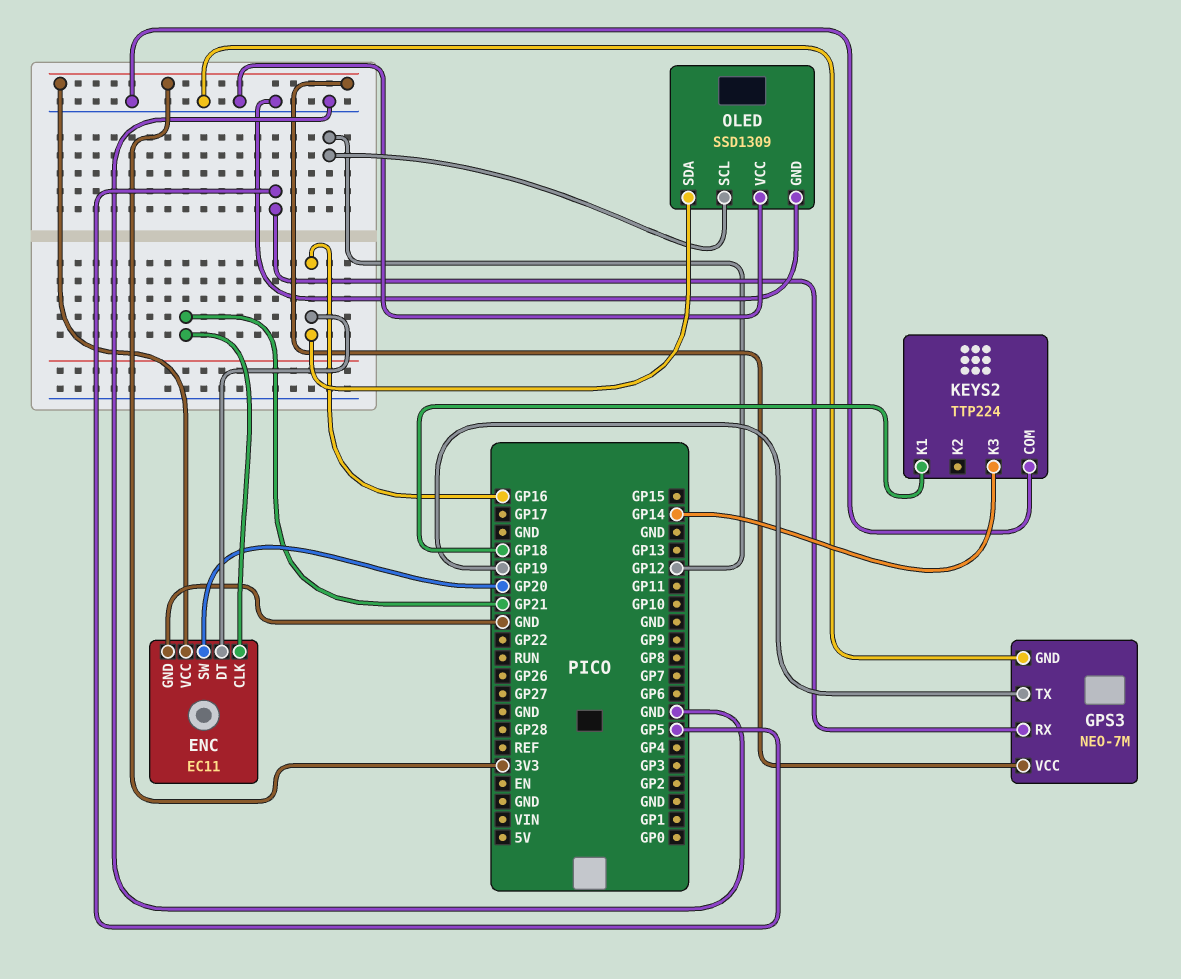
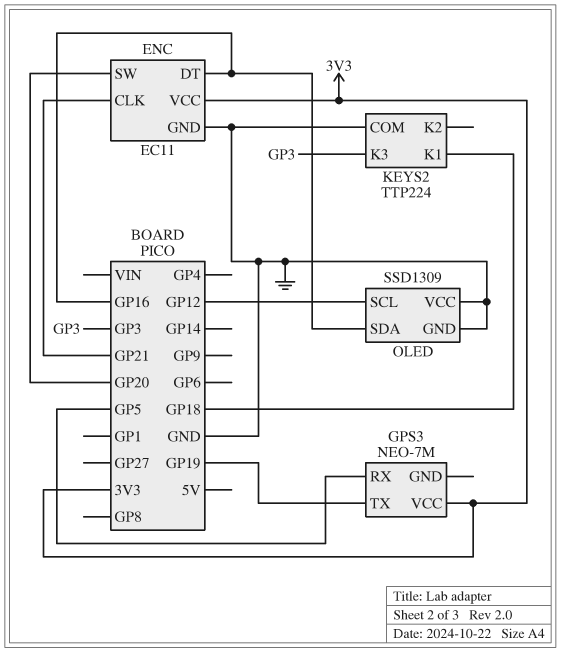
GPS3 pin GND: GND -> none
KEYS2 pin K3: GP14 -> GP3

